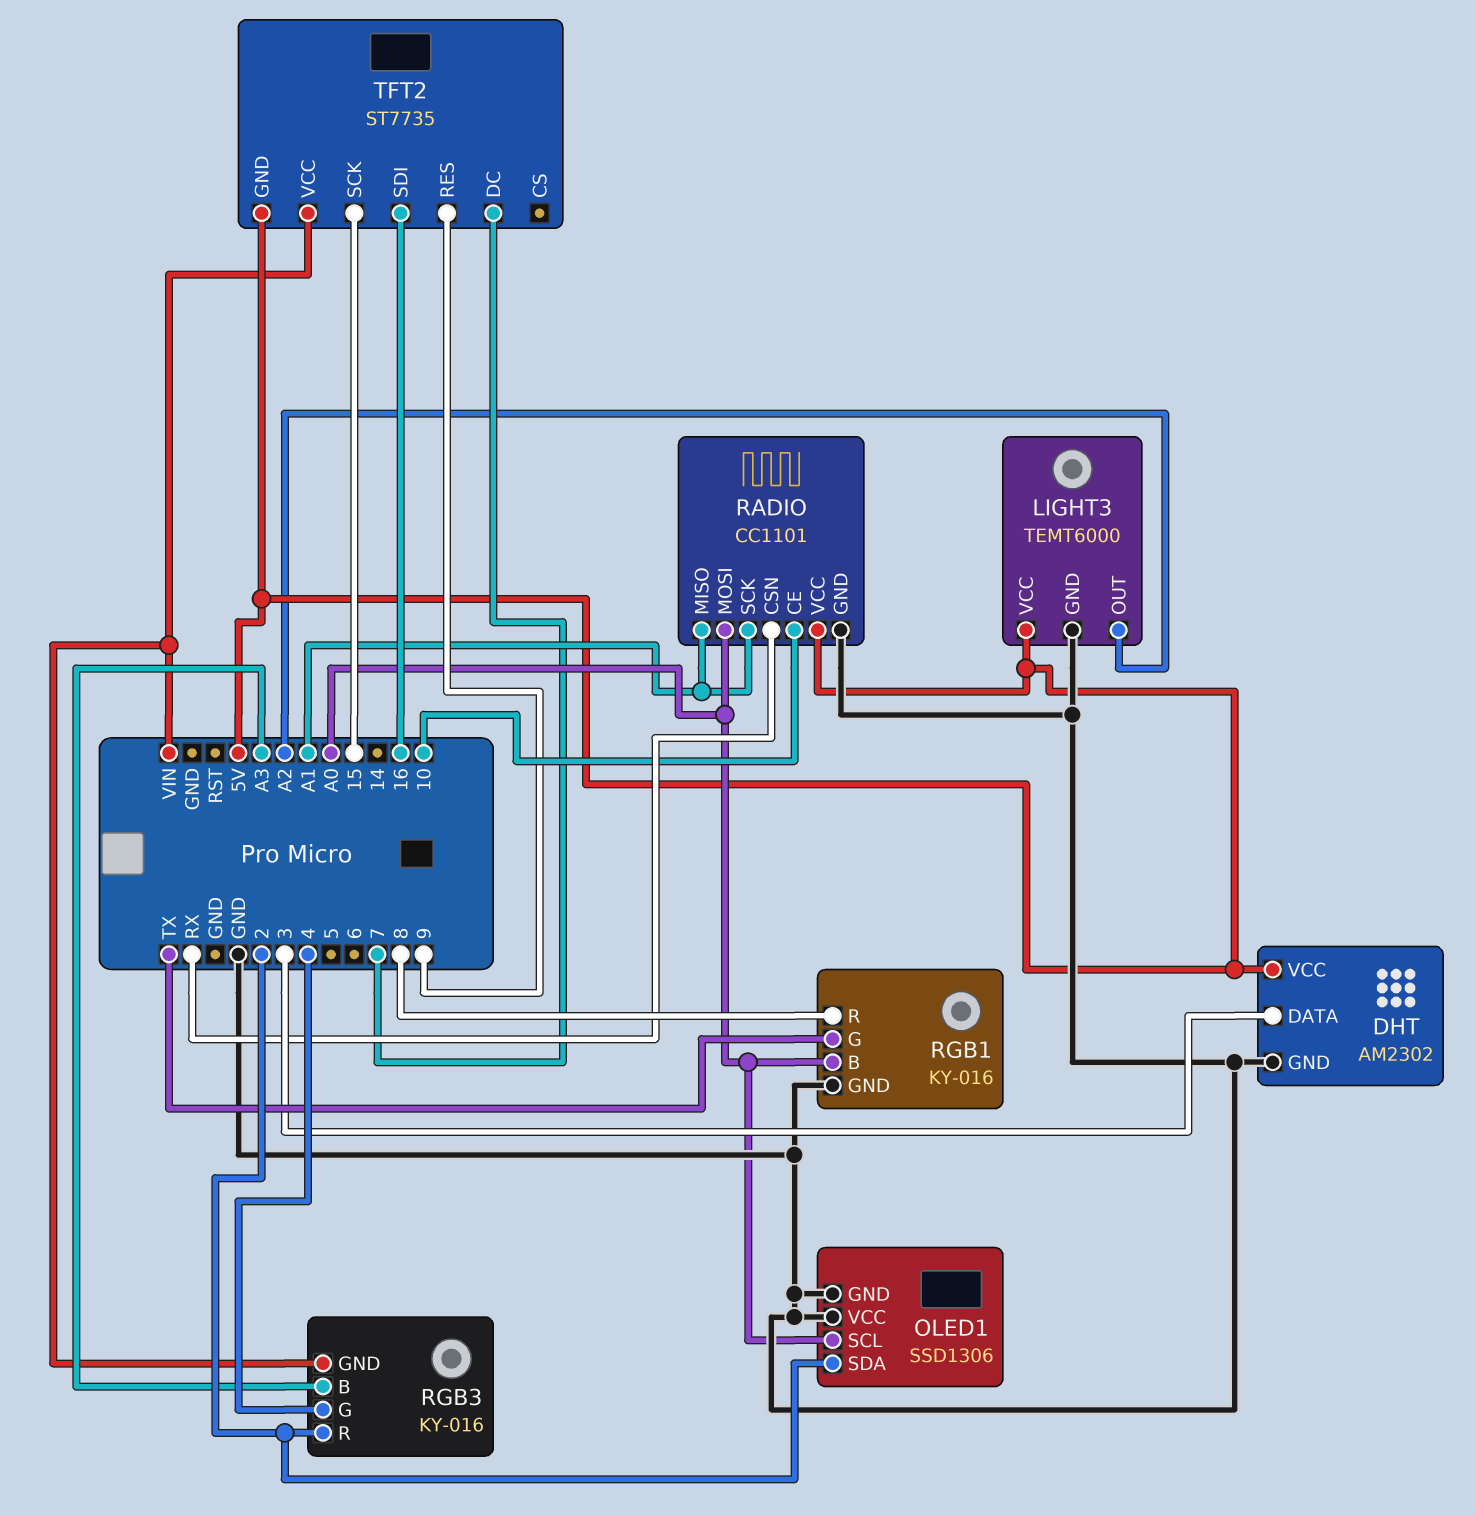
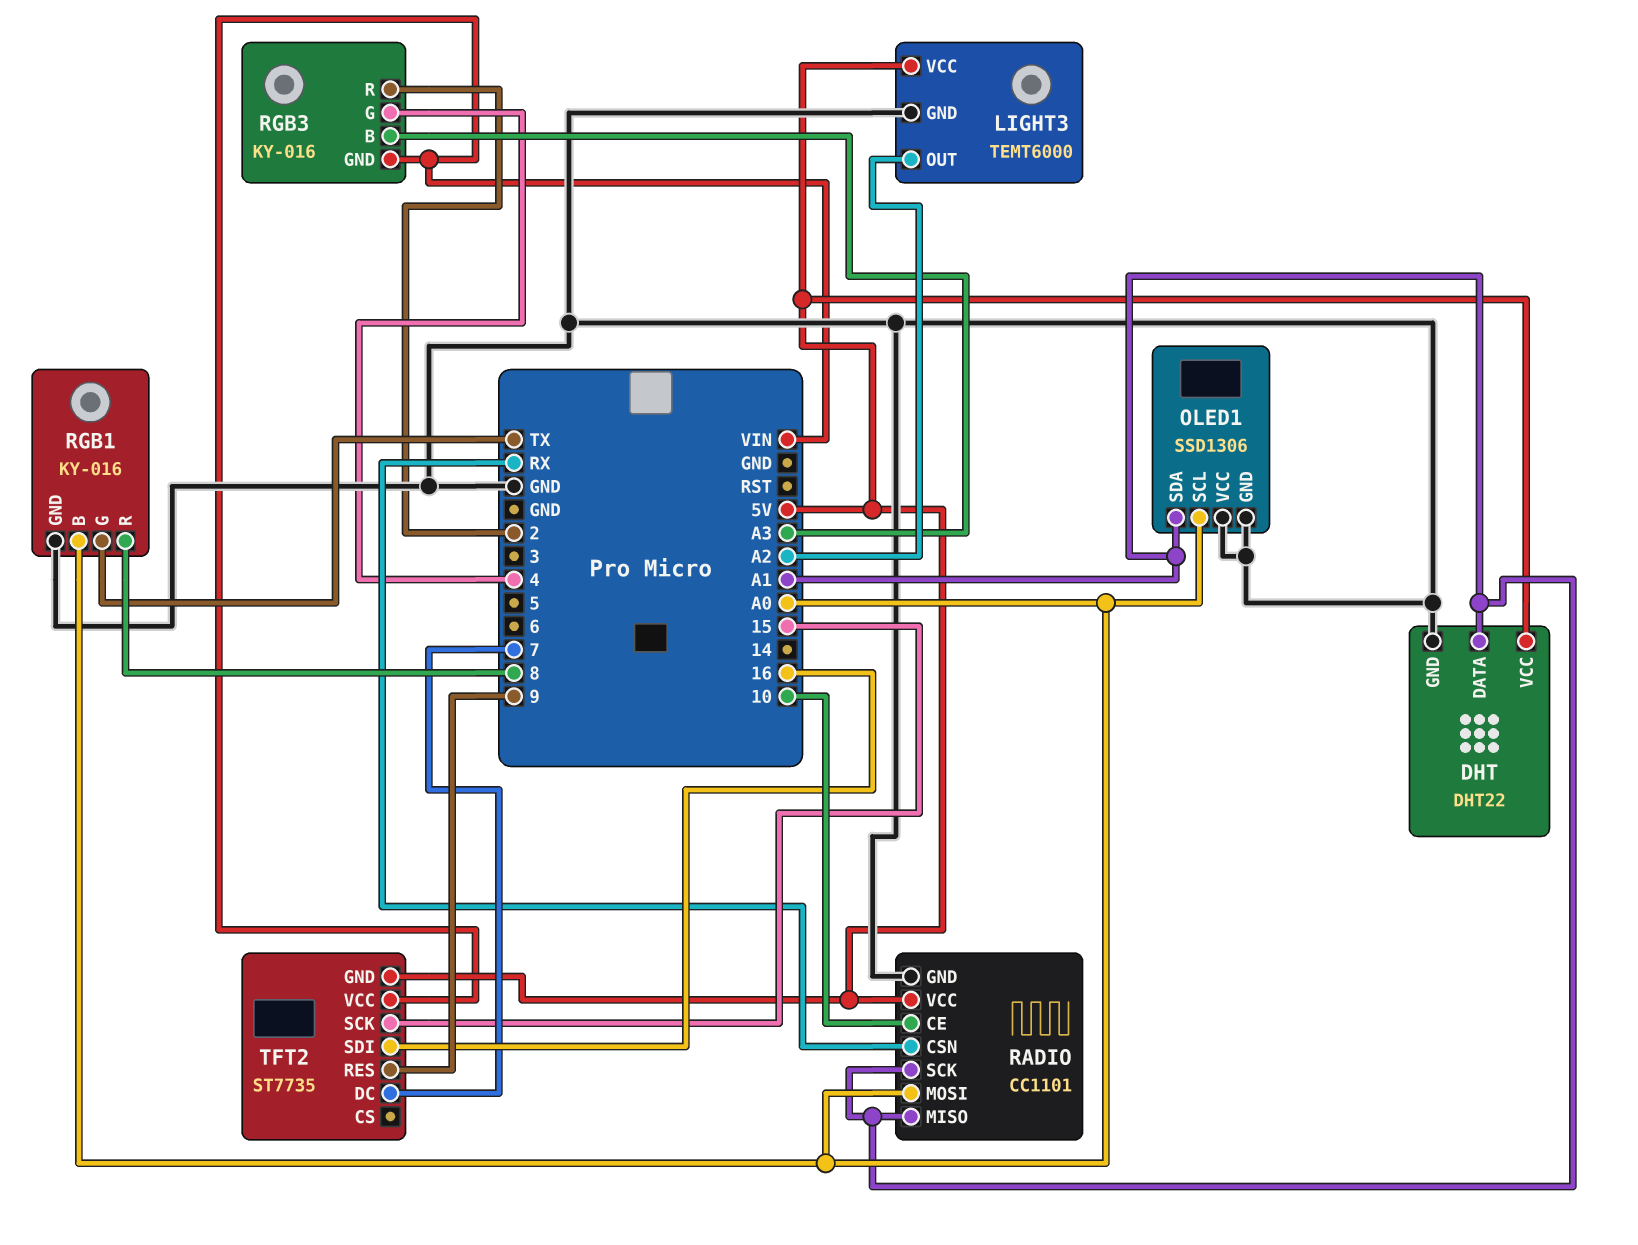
DHT: AM2302 -> DHT22
DHT pin DATA: 3 -> A1
OLED1 pin SDA: 2 -> A1

